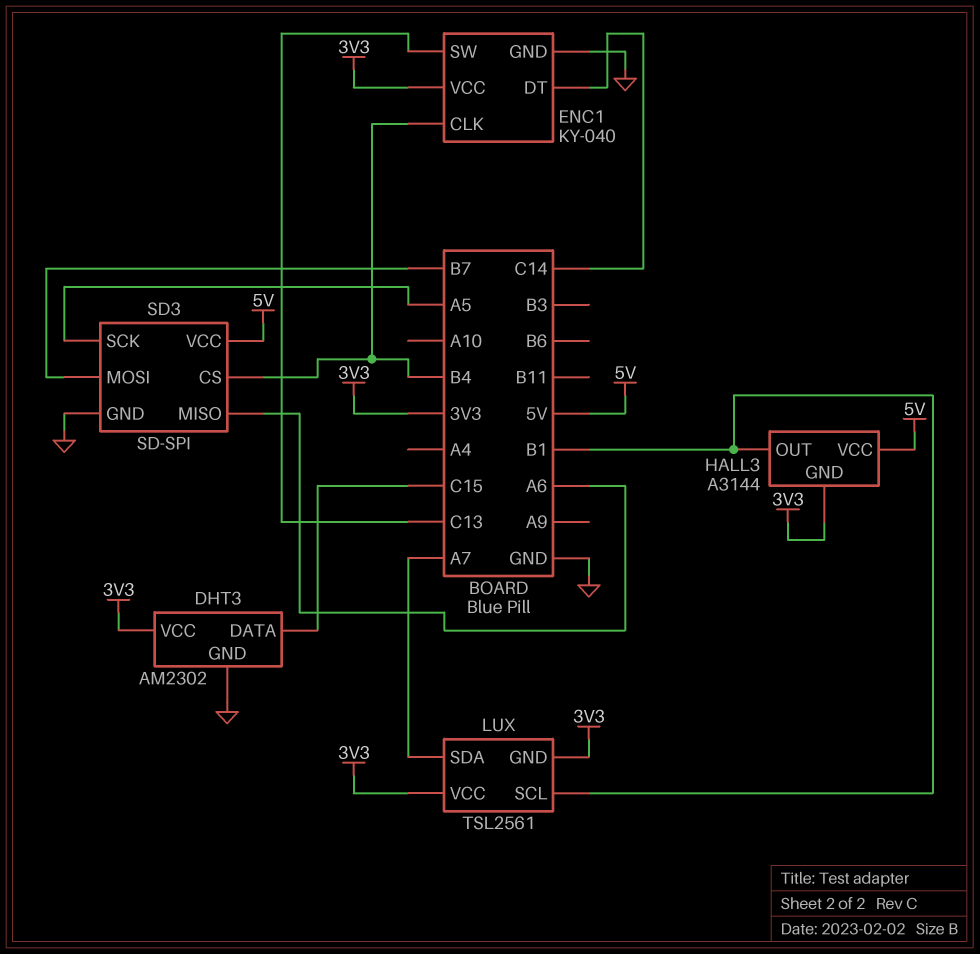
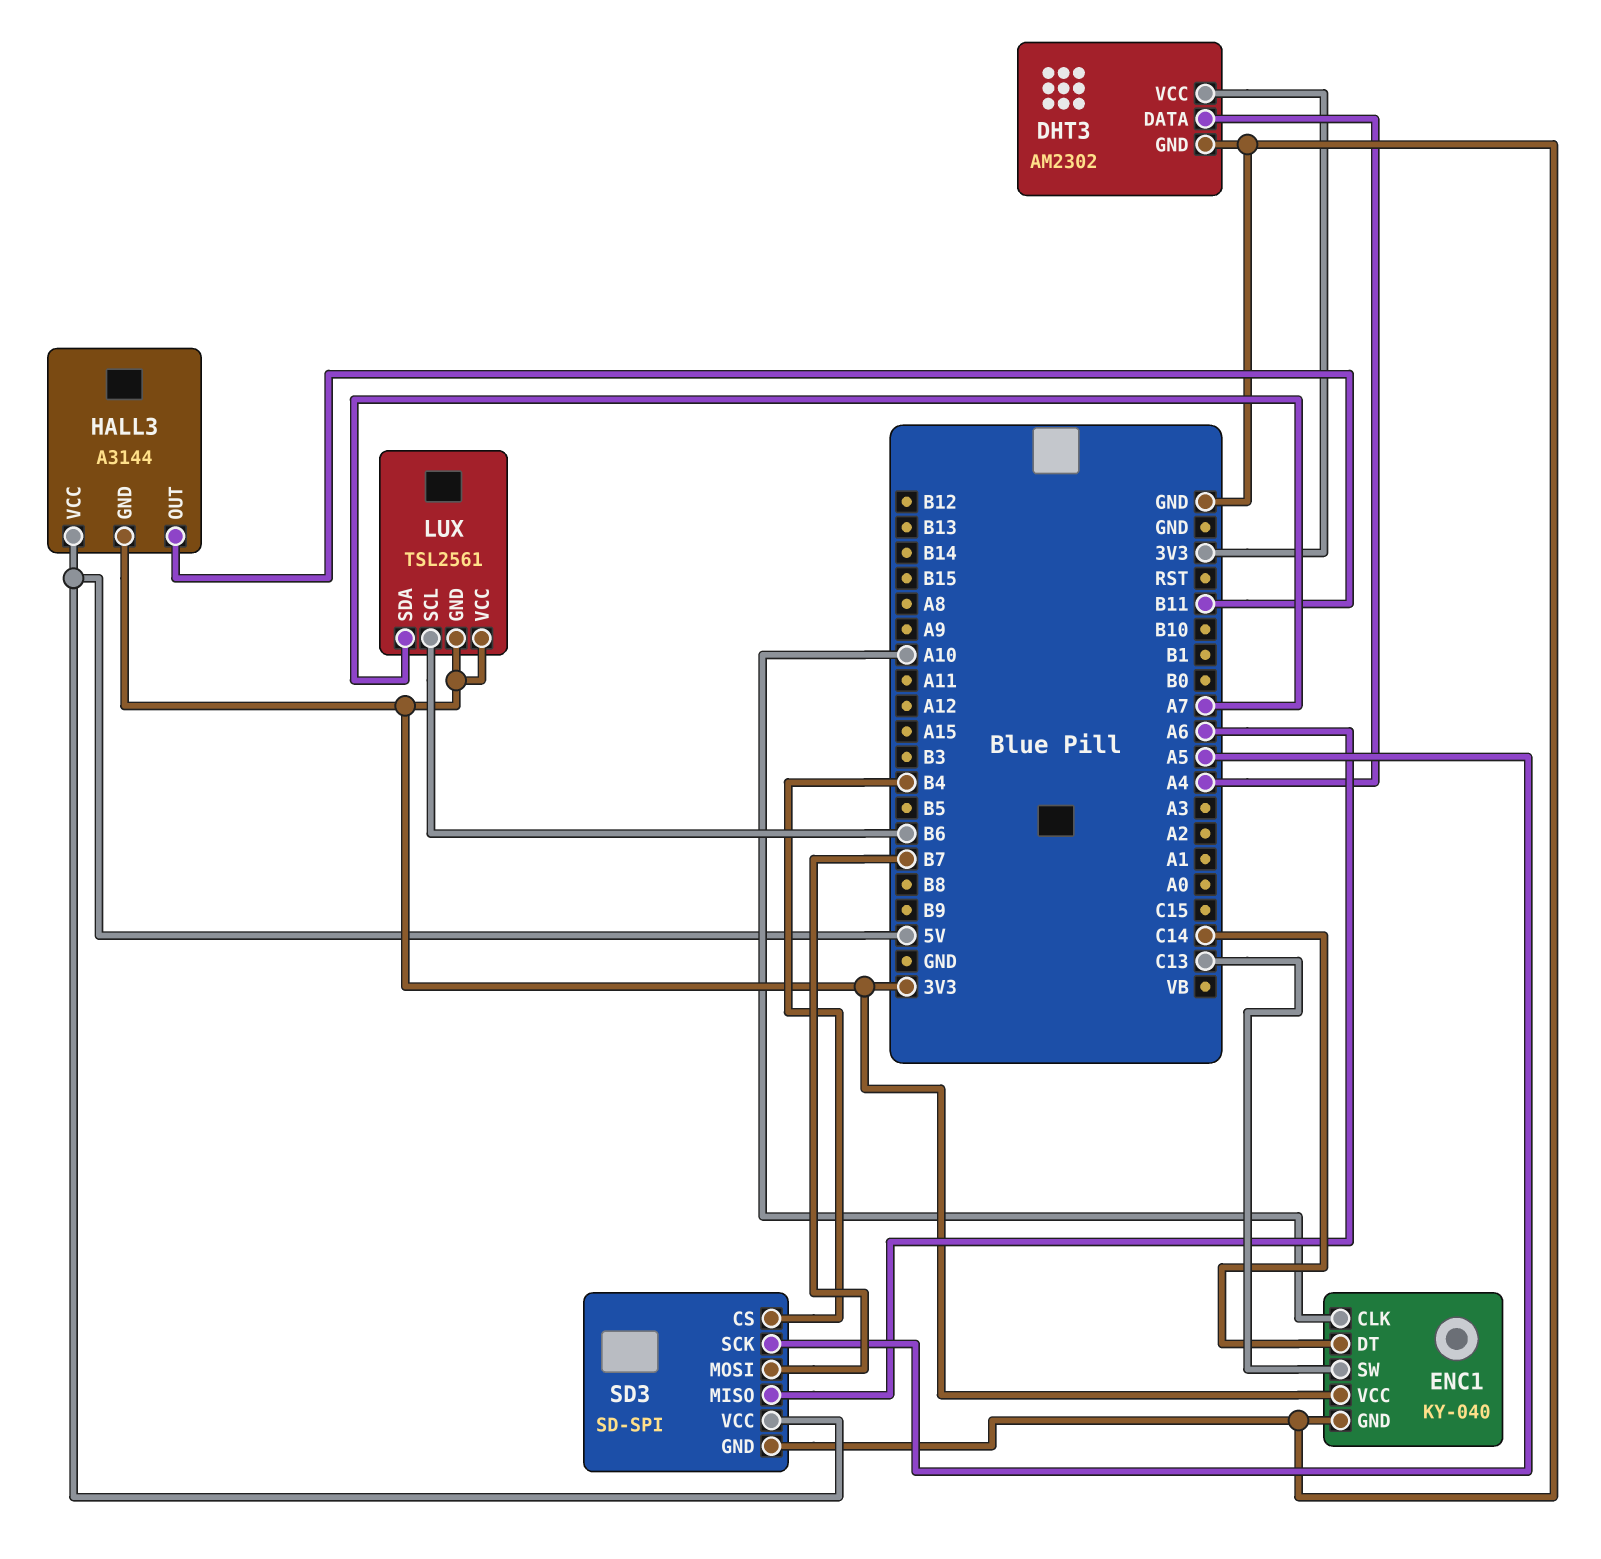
DHT3 pin DATA: C15 -> A4
ENC1 pin CLK: B4 -> A10
HALL3 pin OUT: B1 -> B11
LUX pin SCL: B1 -> B6

